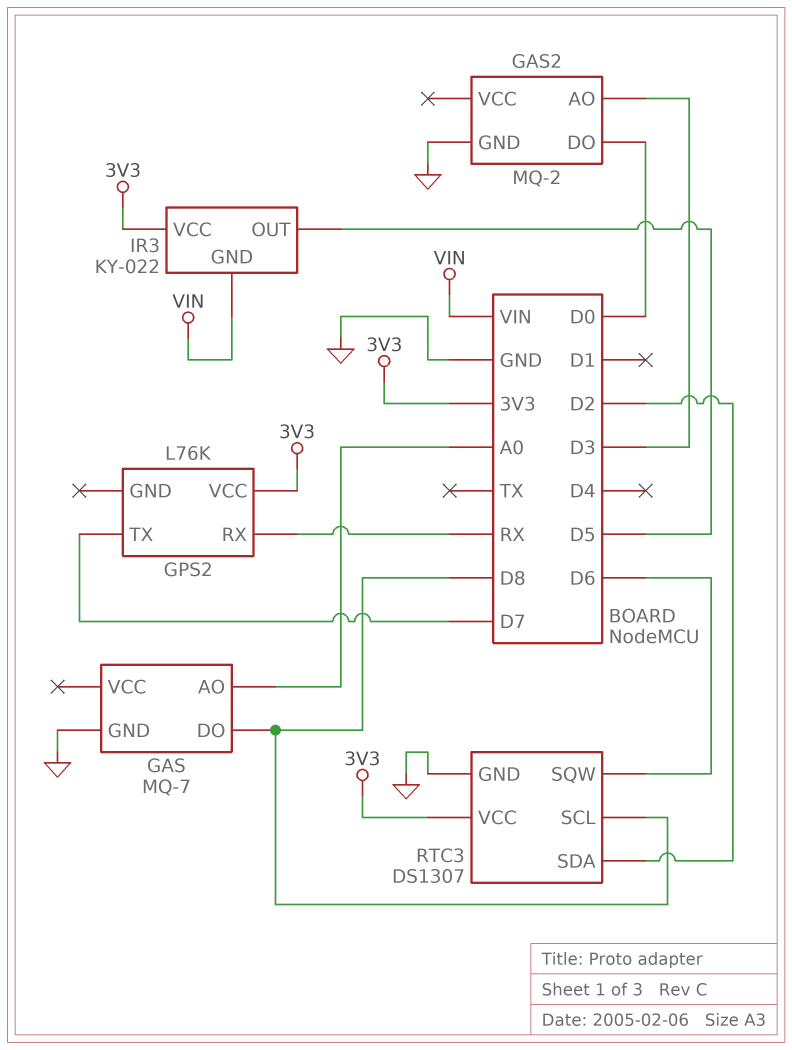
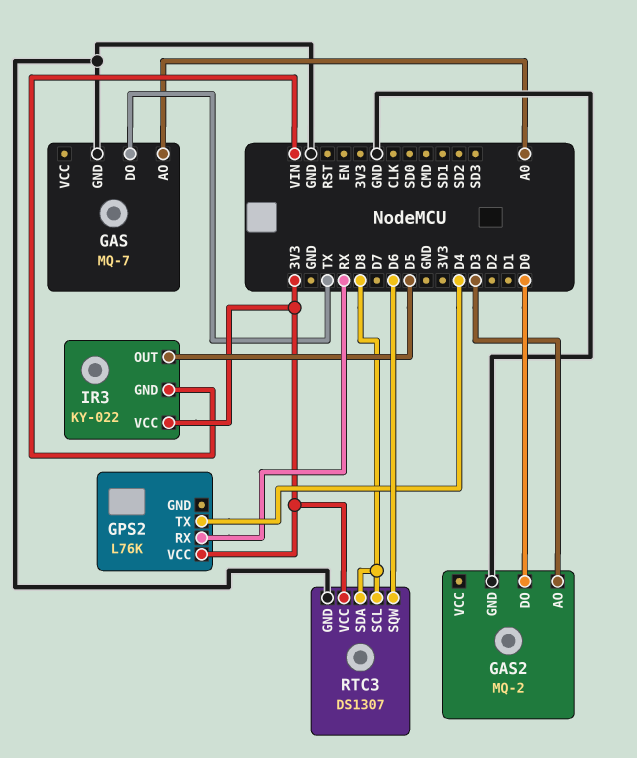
GAS pin DO: D8 -> TX
GPS2 pin TX: D7 -> D4
RTC3 pin SDA: D2 -> D8

